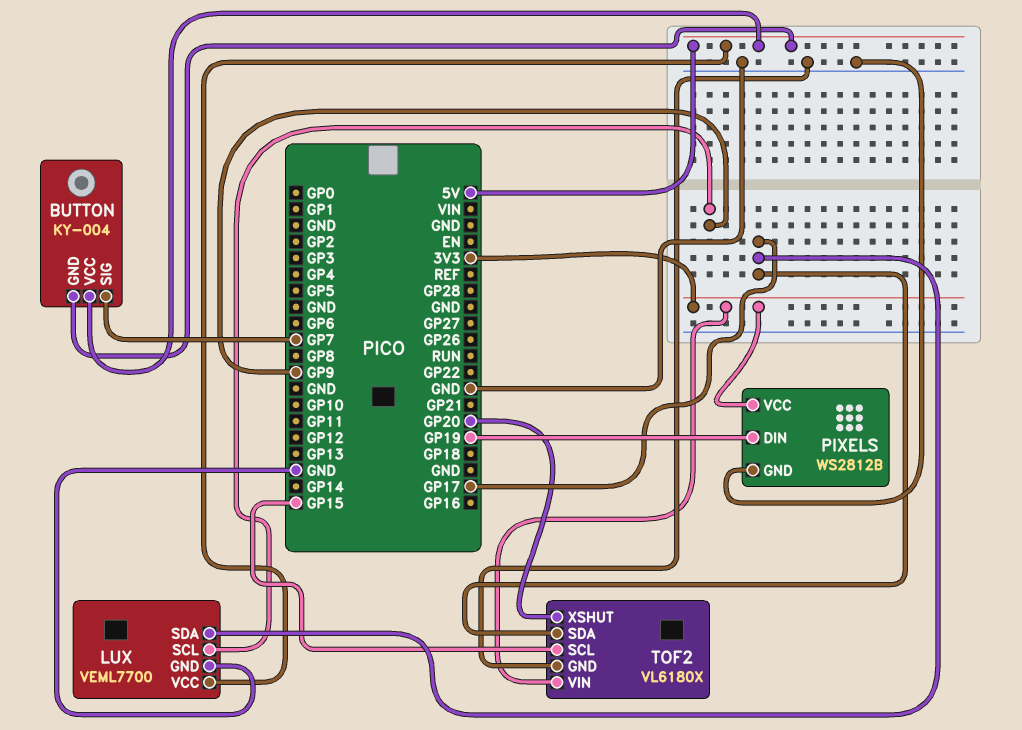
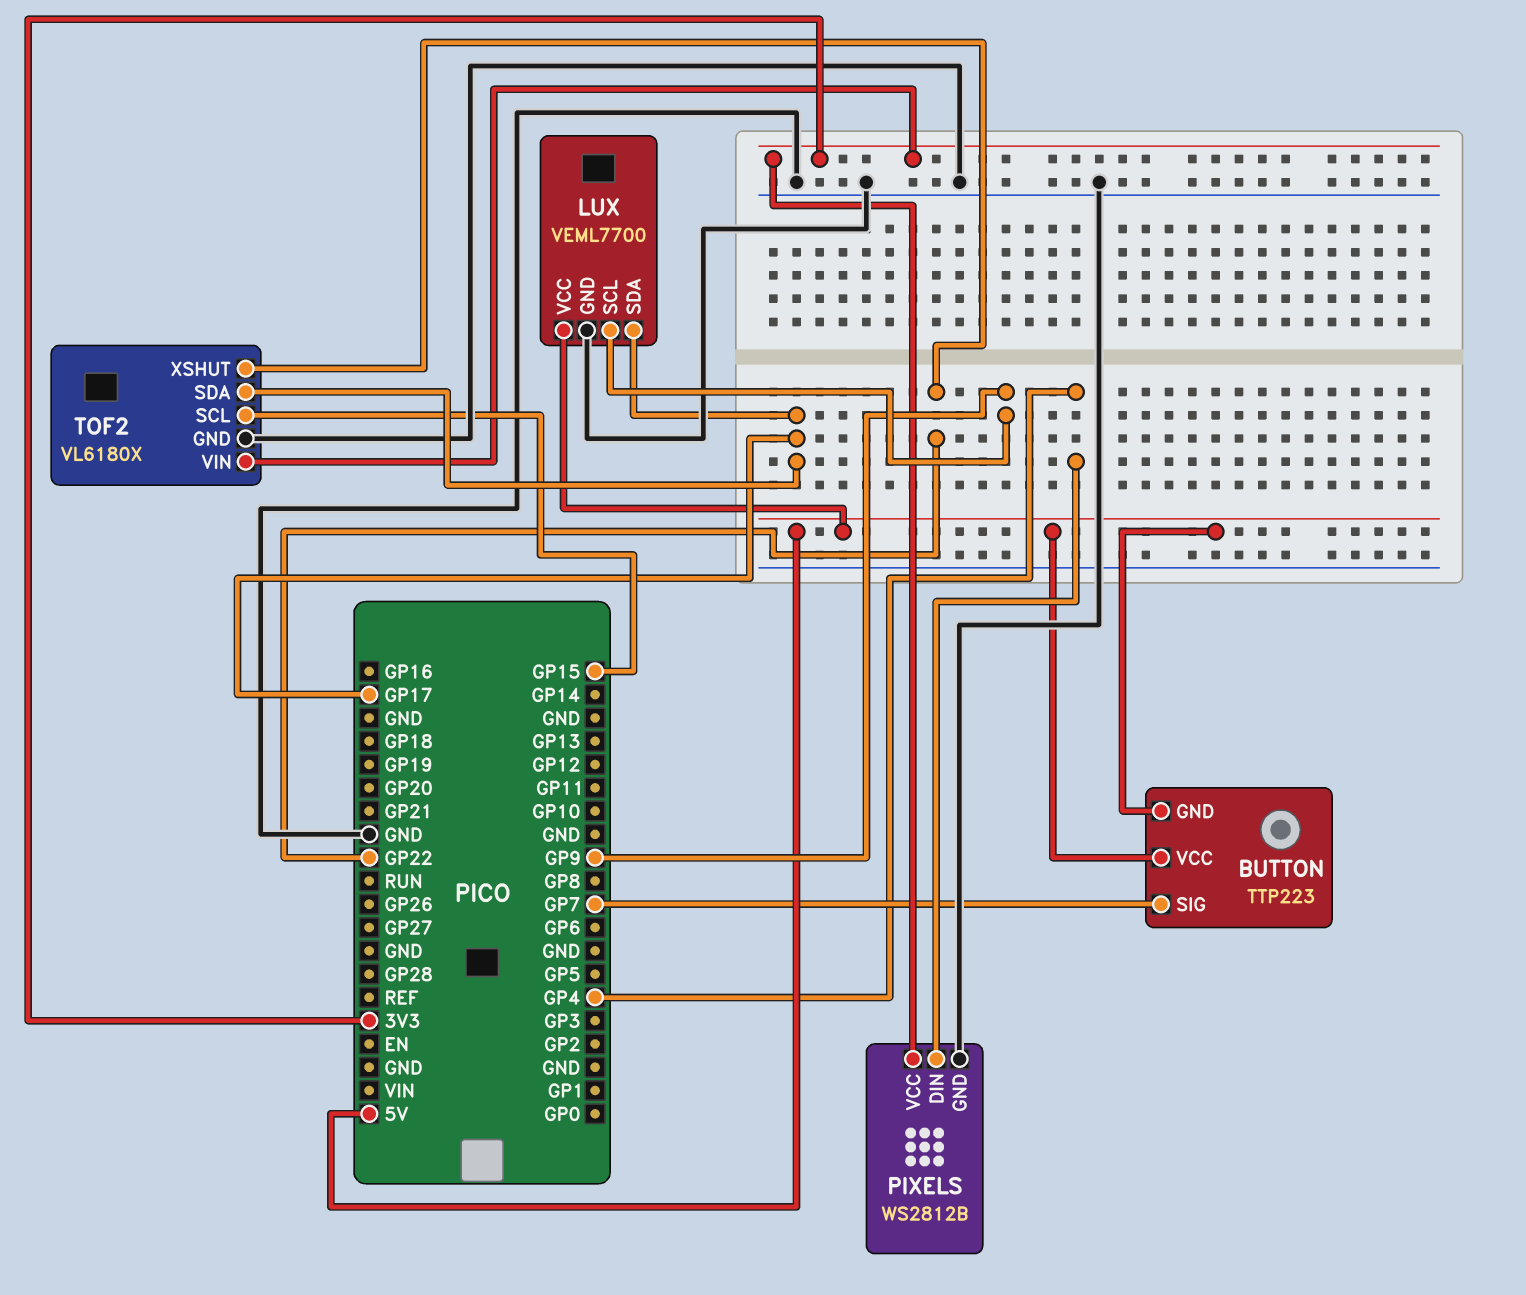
BUTTON: KY-004 -> TTP223
PIXELS pin DIN: GP19 -> GP4
TOF2 pin XSHUT: GP20 -> GP22

